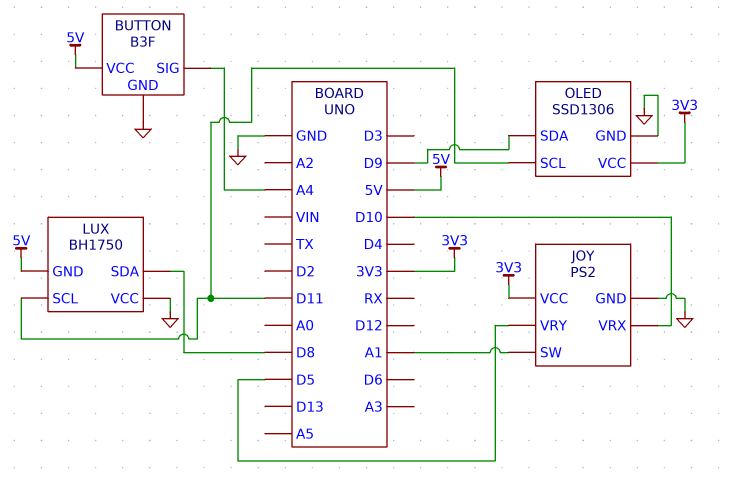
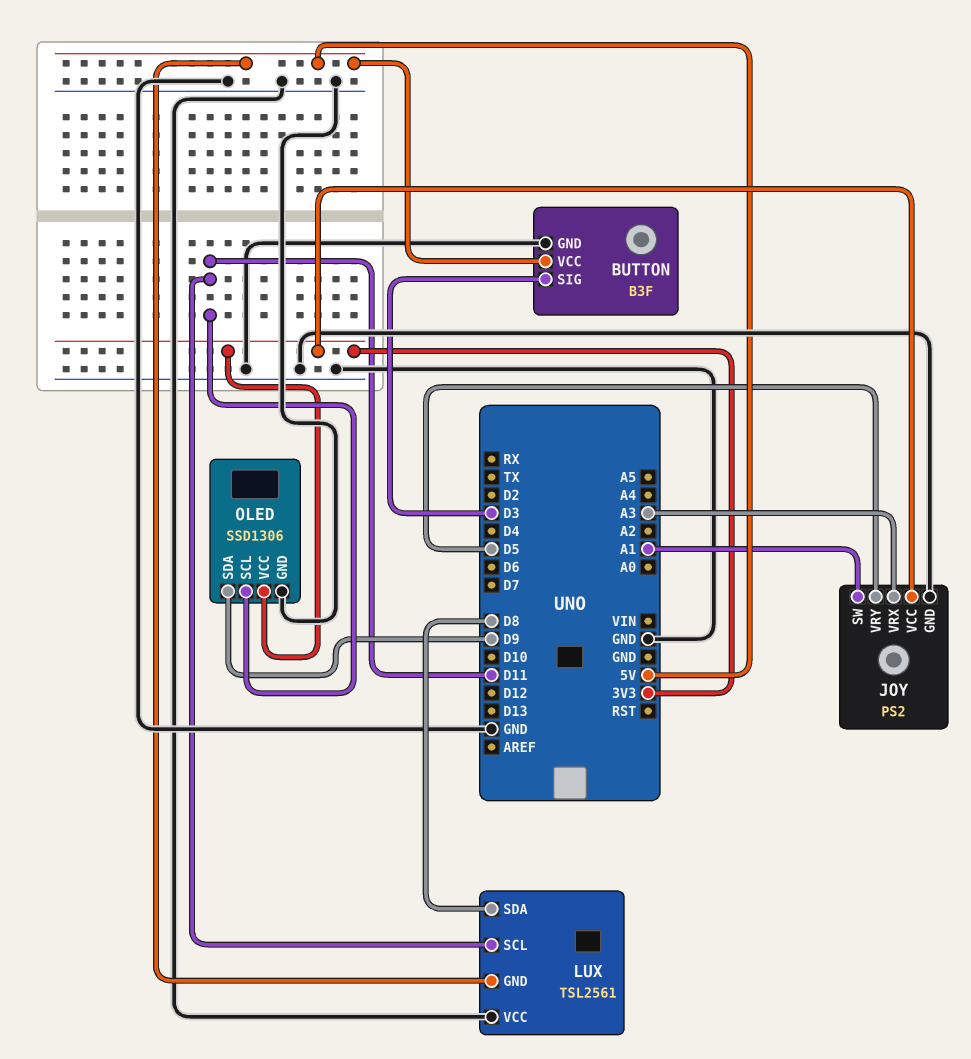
BUTTON pin SIG: A4 -> D3
JOY pin VRX: D10 -> A3
LUX: BH1750 -> TSL2561

